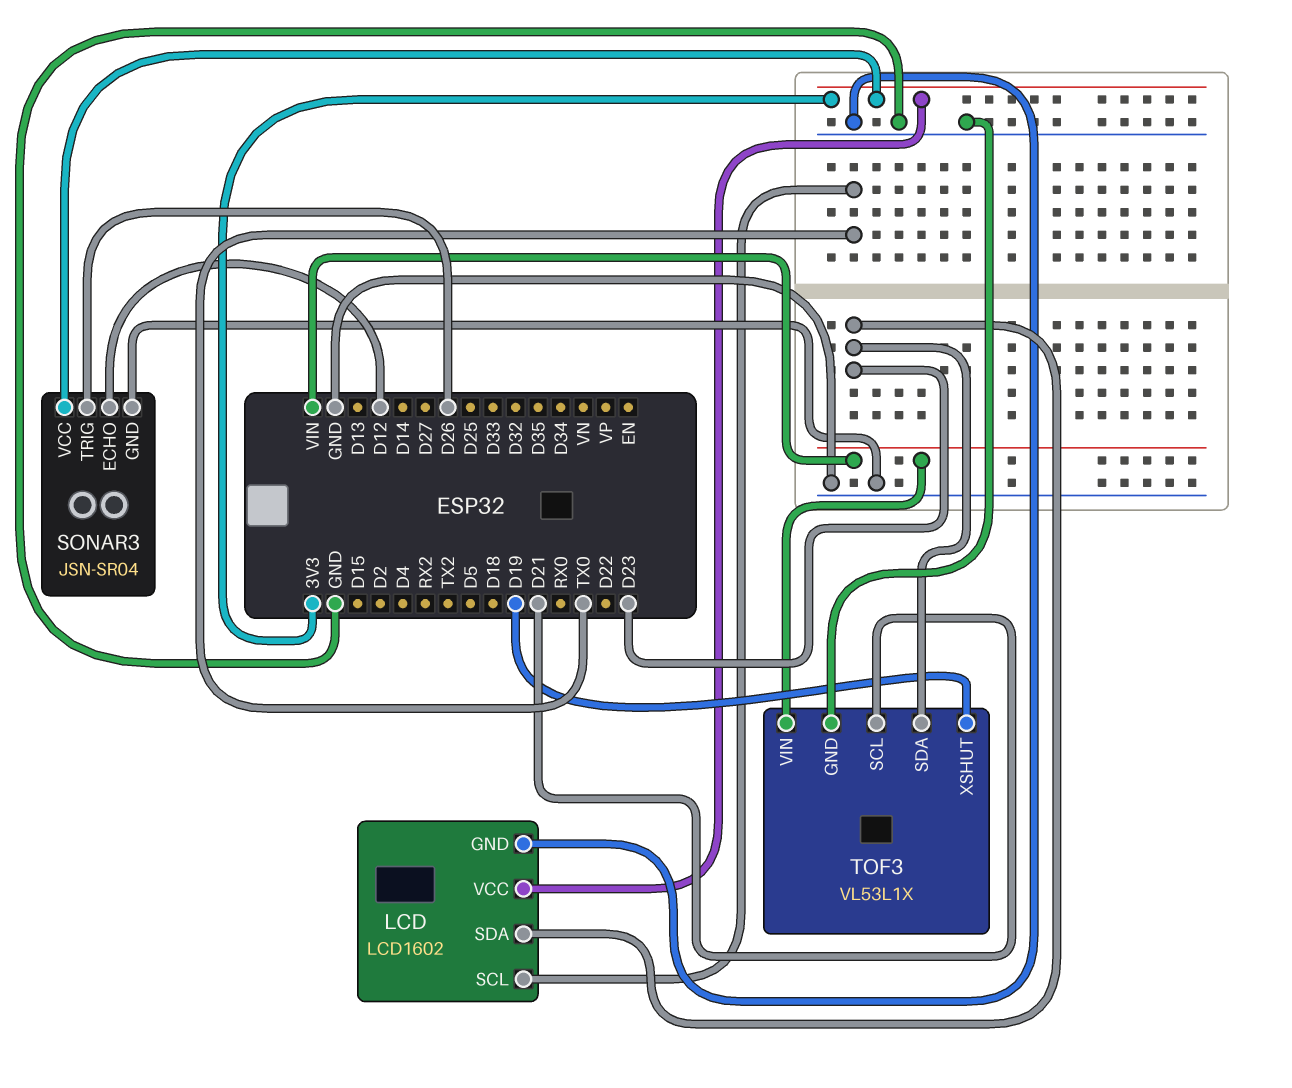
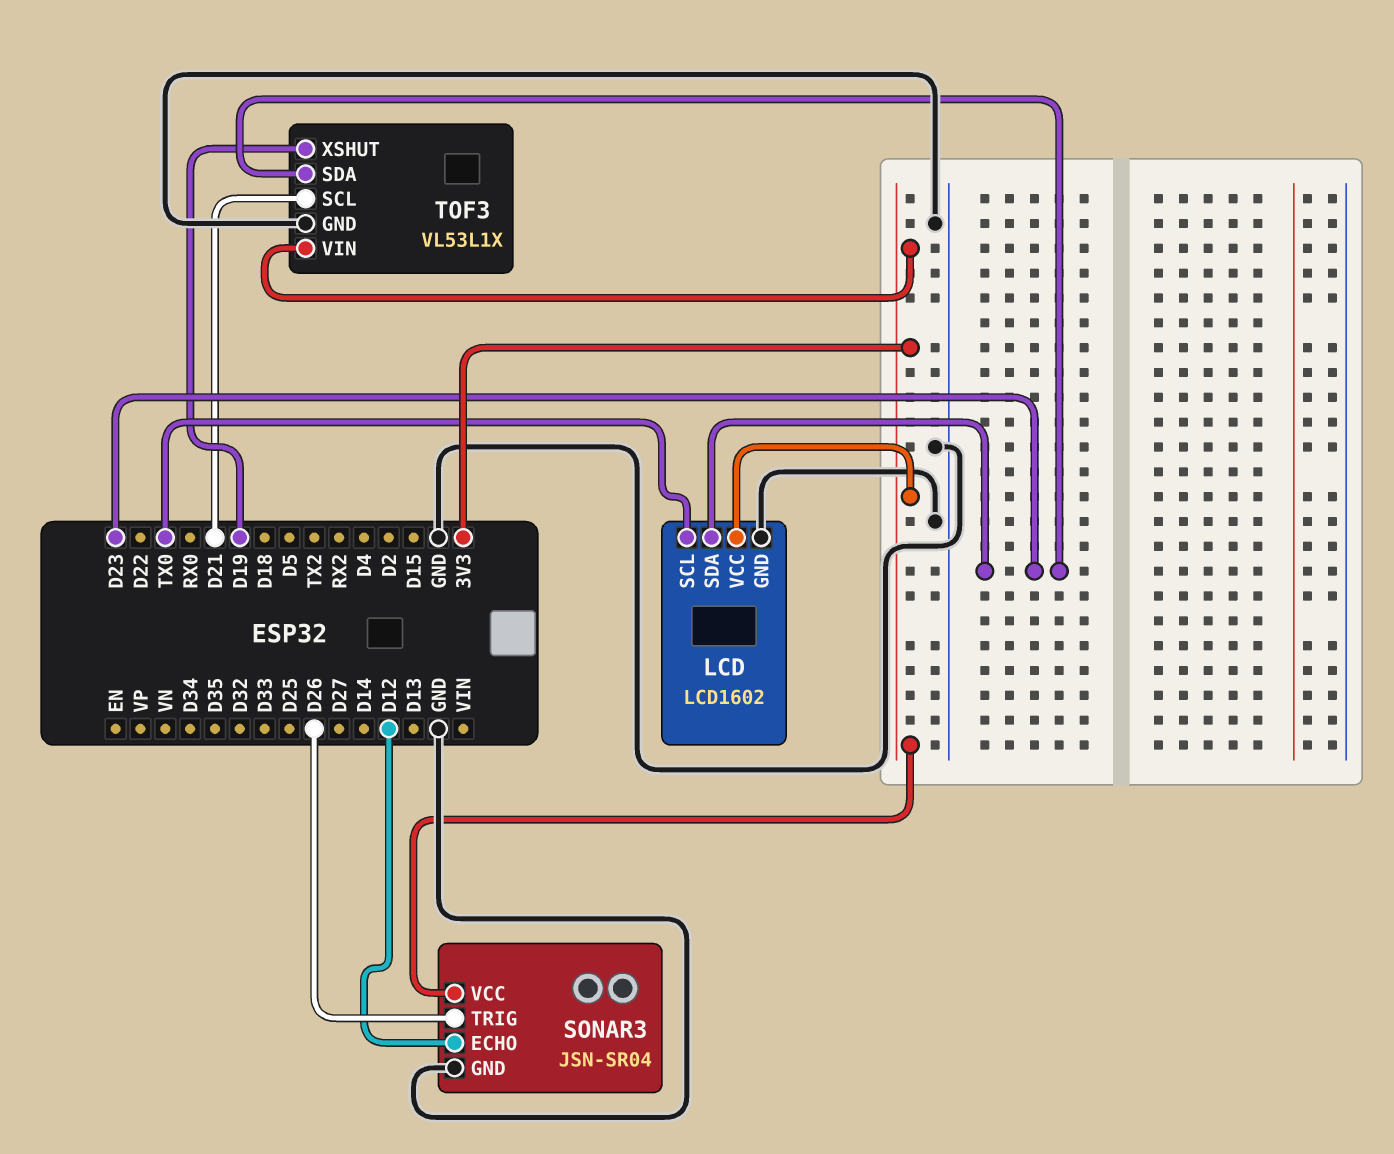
TOF3 pin VIN: VIN -> 3V3

